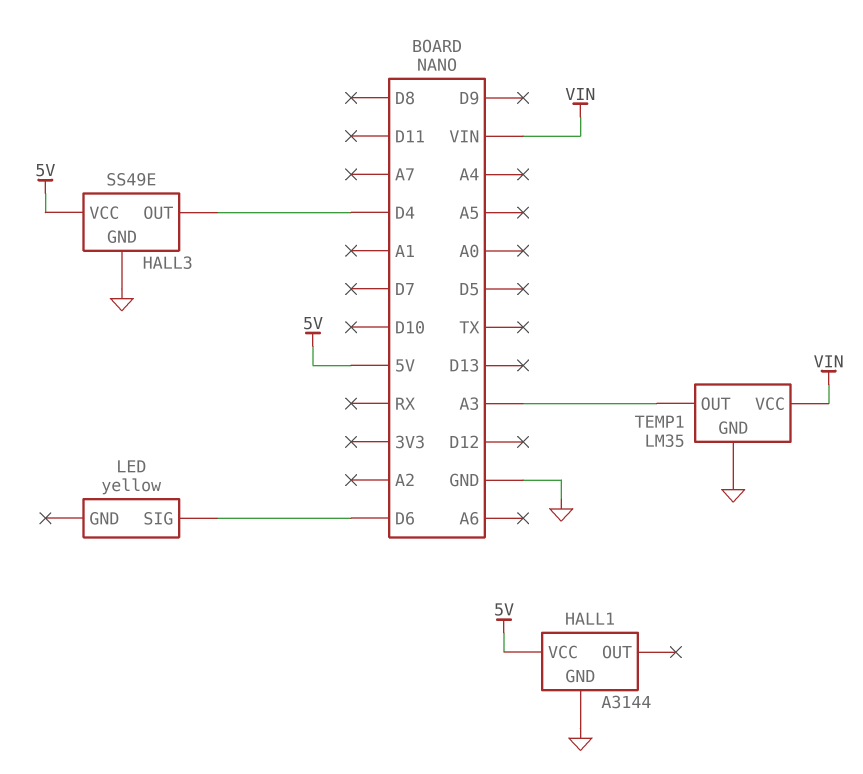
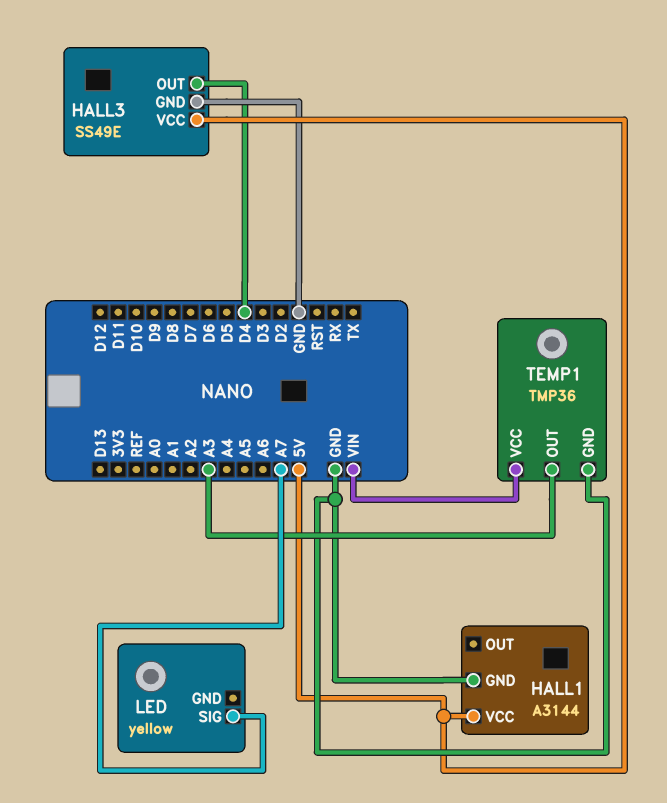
LED pin SIG: D6 -> A7
TEMP1: LM35 -> TMP36

